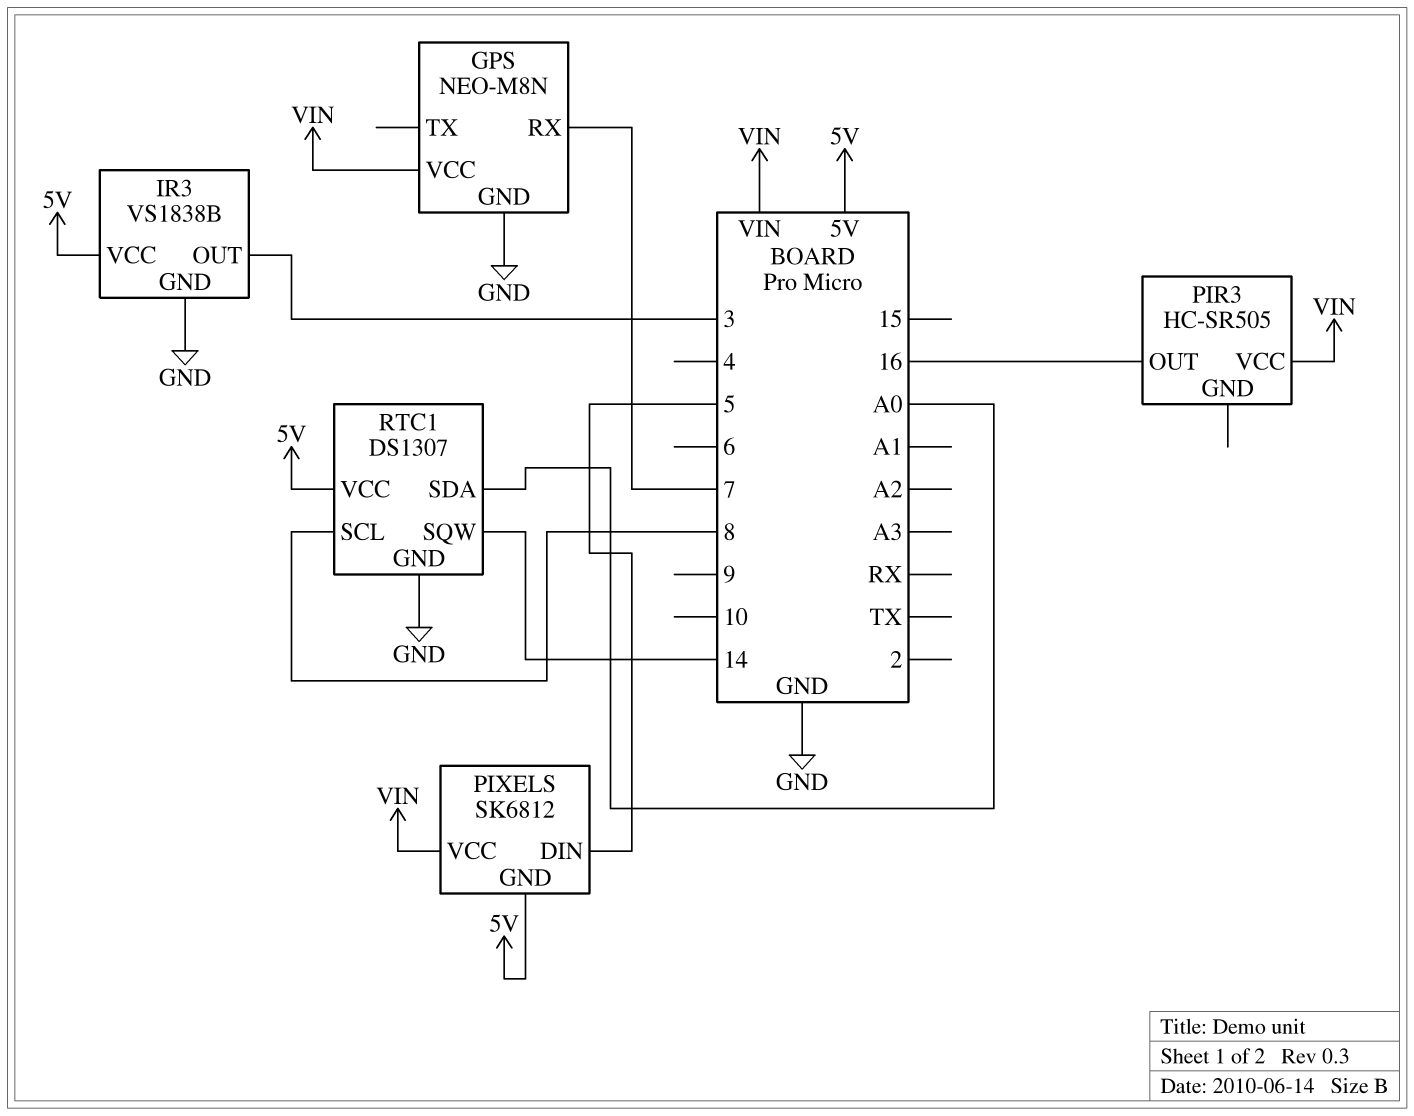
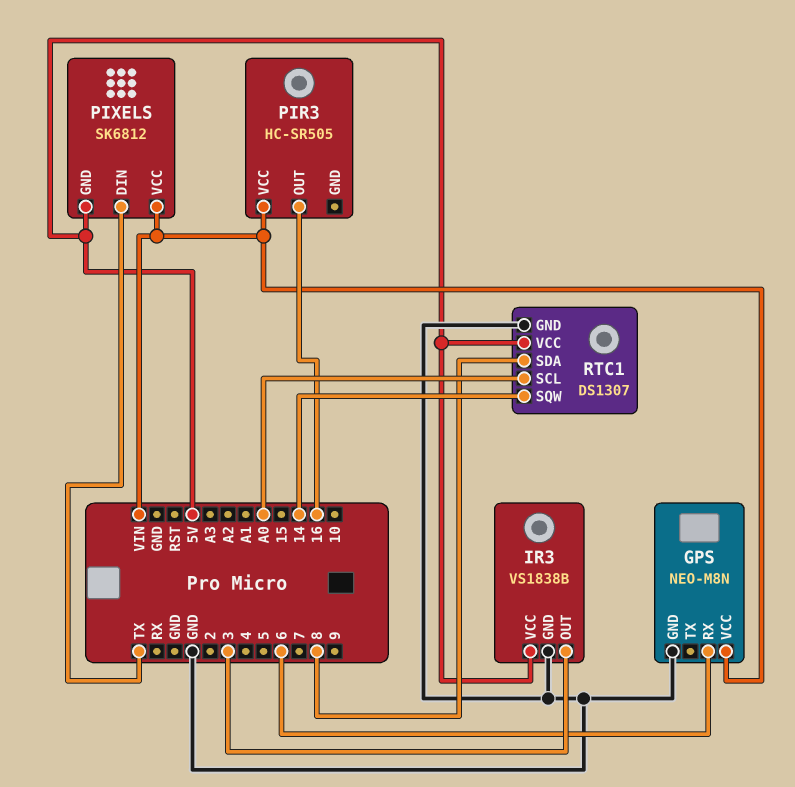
GPS pin RX: 7 -> 6
PIXELS pin DIN: 5 -> TX
RTC1 pin SCL: 8 -> A0
RTC1 pin SDA: A0 -> 8

